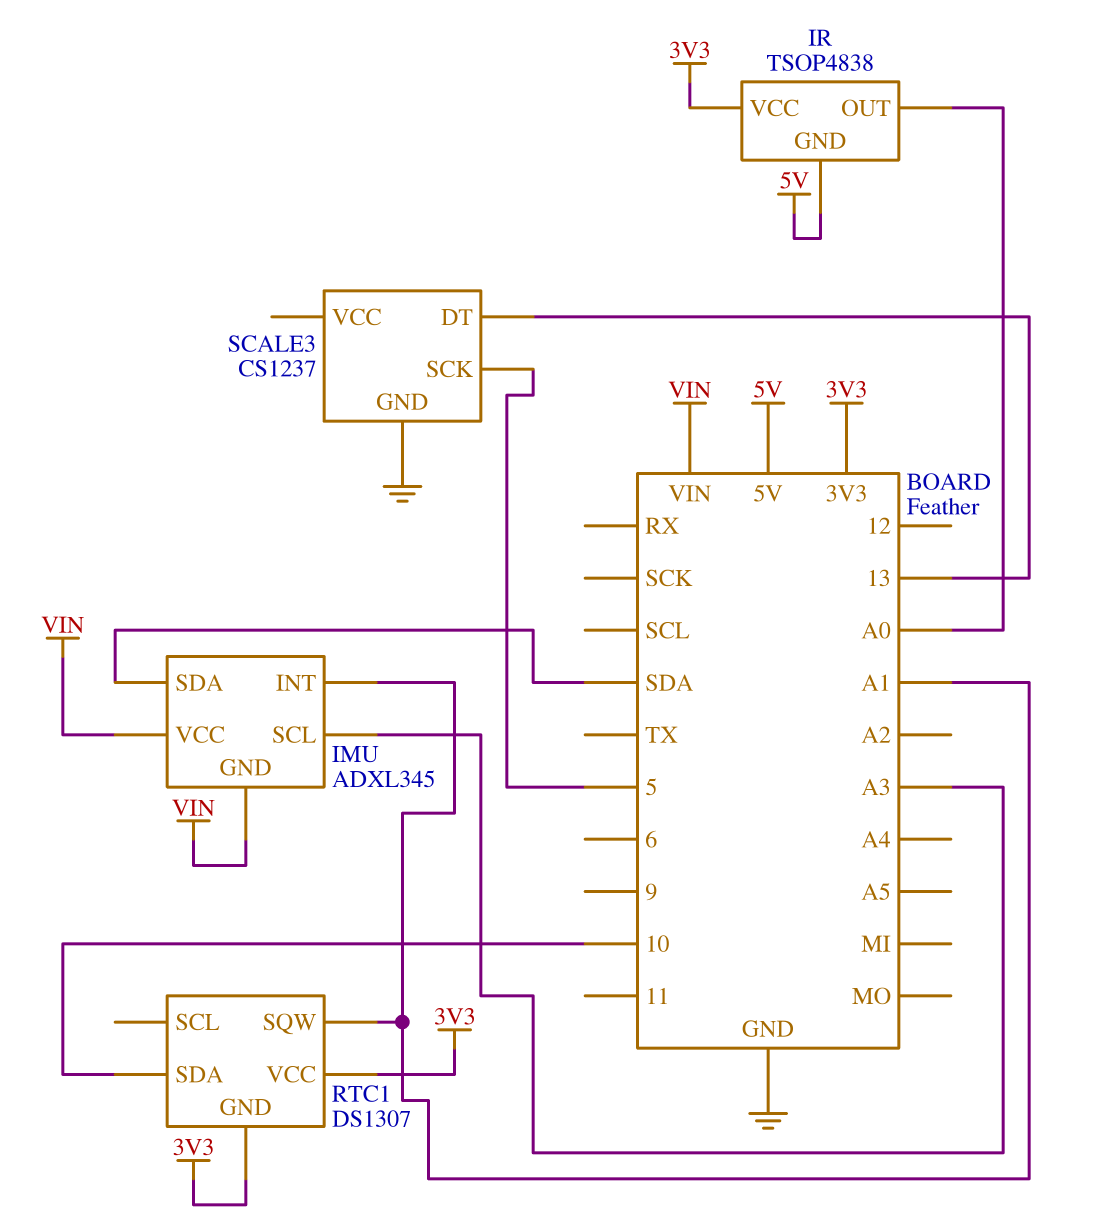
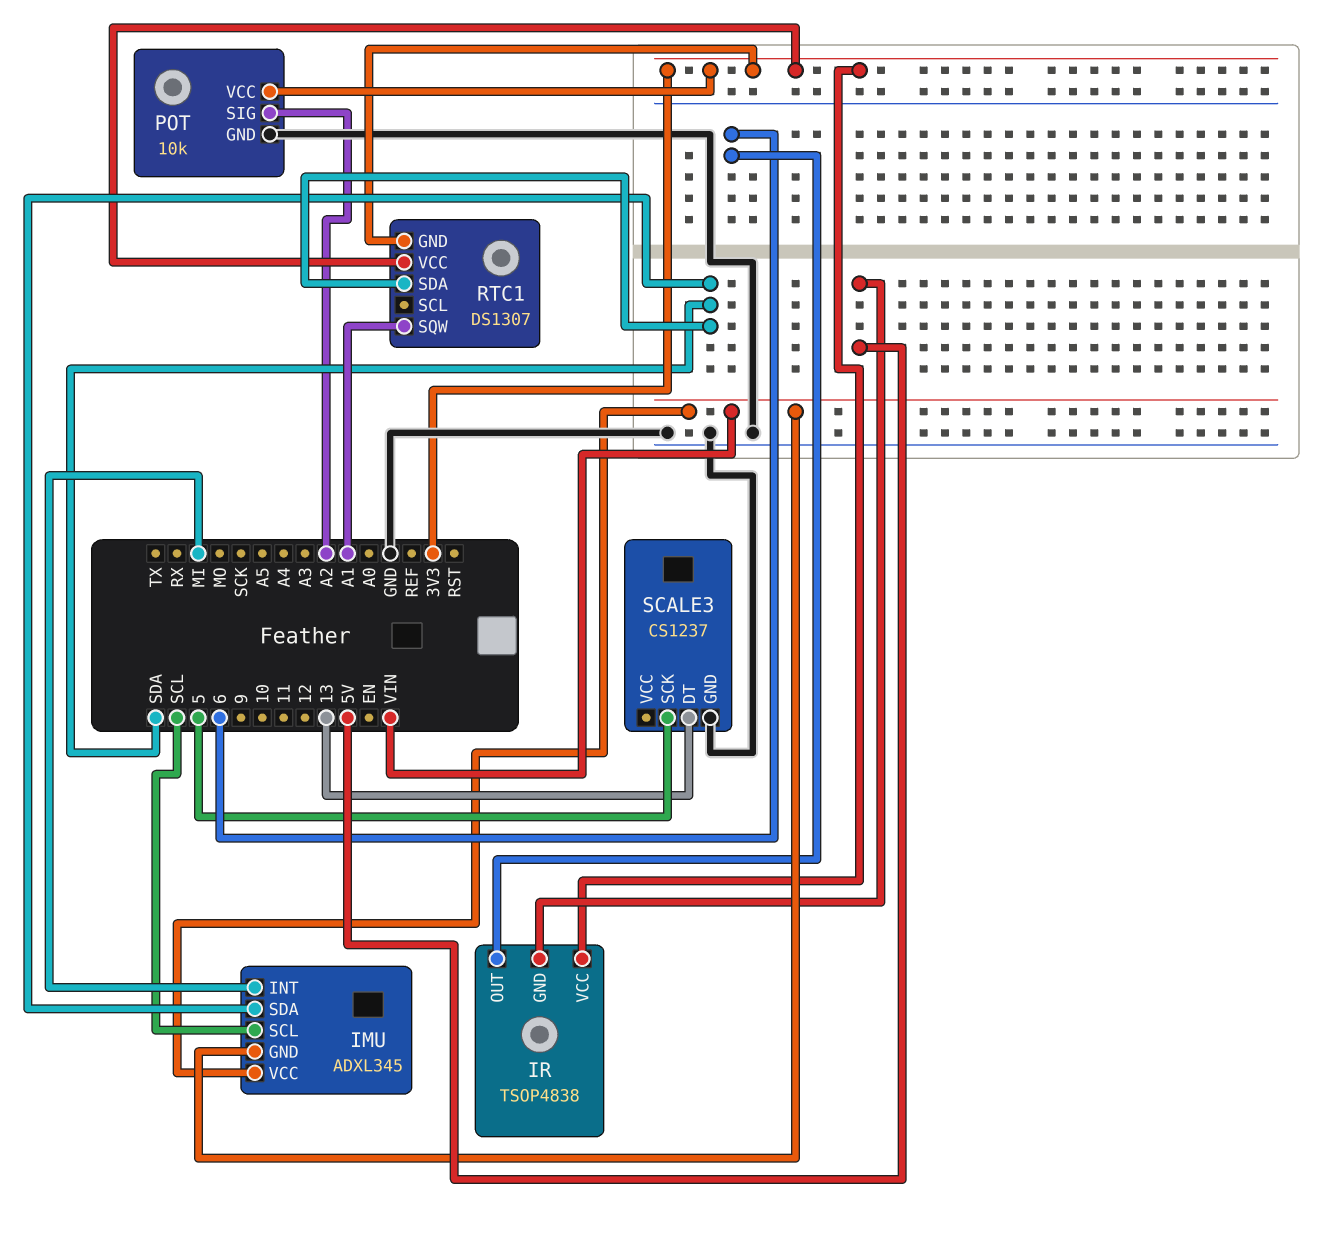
IMU pin INT: A1 -> MI
IMU pin SCL: A3 -> SCL
IR pin OUT: A0 -> 6
POT: none -> 10k
POT pin GND: none -> GND
POT pin SIG: none -> A2
POT pin VCC: none -> 3V3
RTC1 pin SDA: 10 -> SDA

